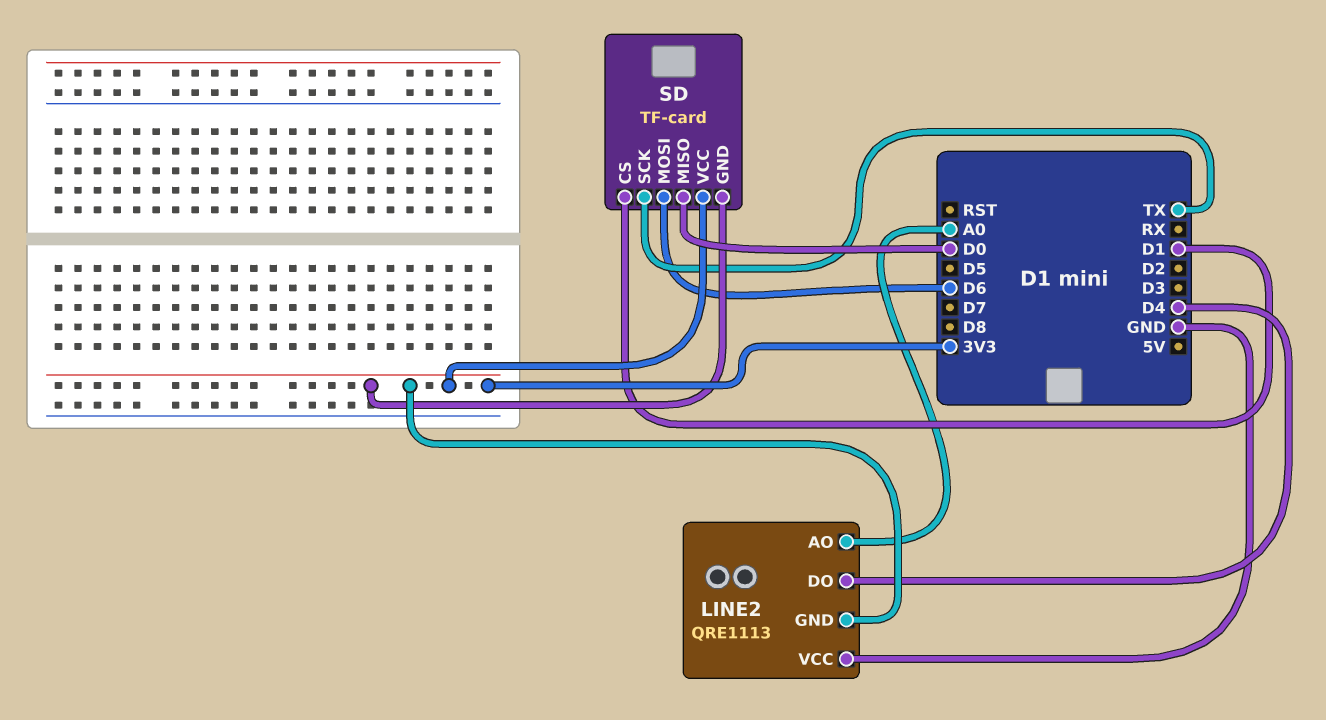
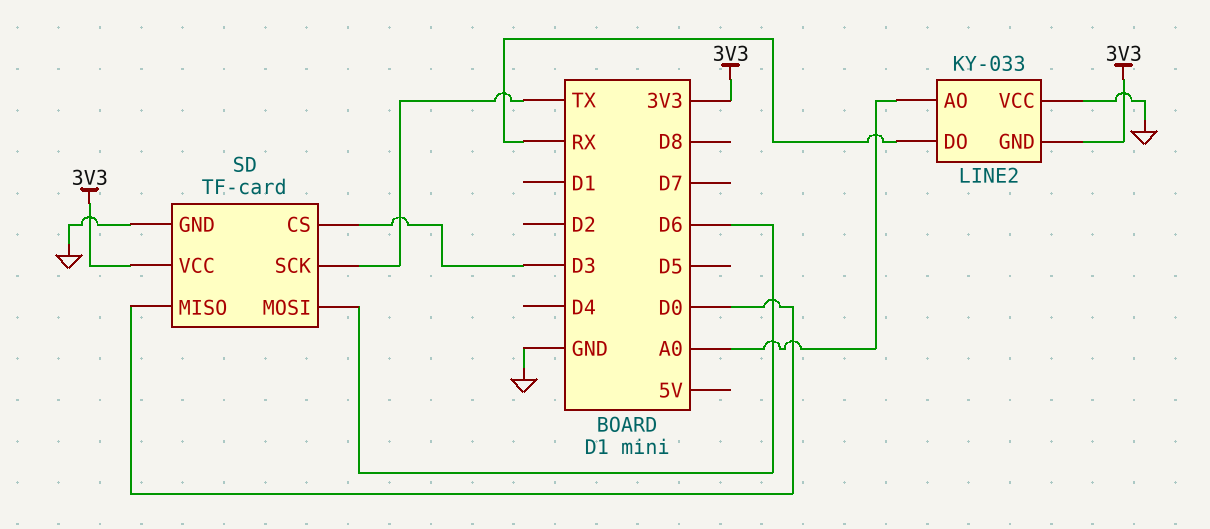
LINE2: QRE1113 -> KY-033
LINE2 pin DO: D4 -> RX
SD pin CS: D1 -> D3
SD pin GND: 3V3 -> GND

